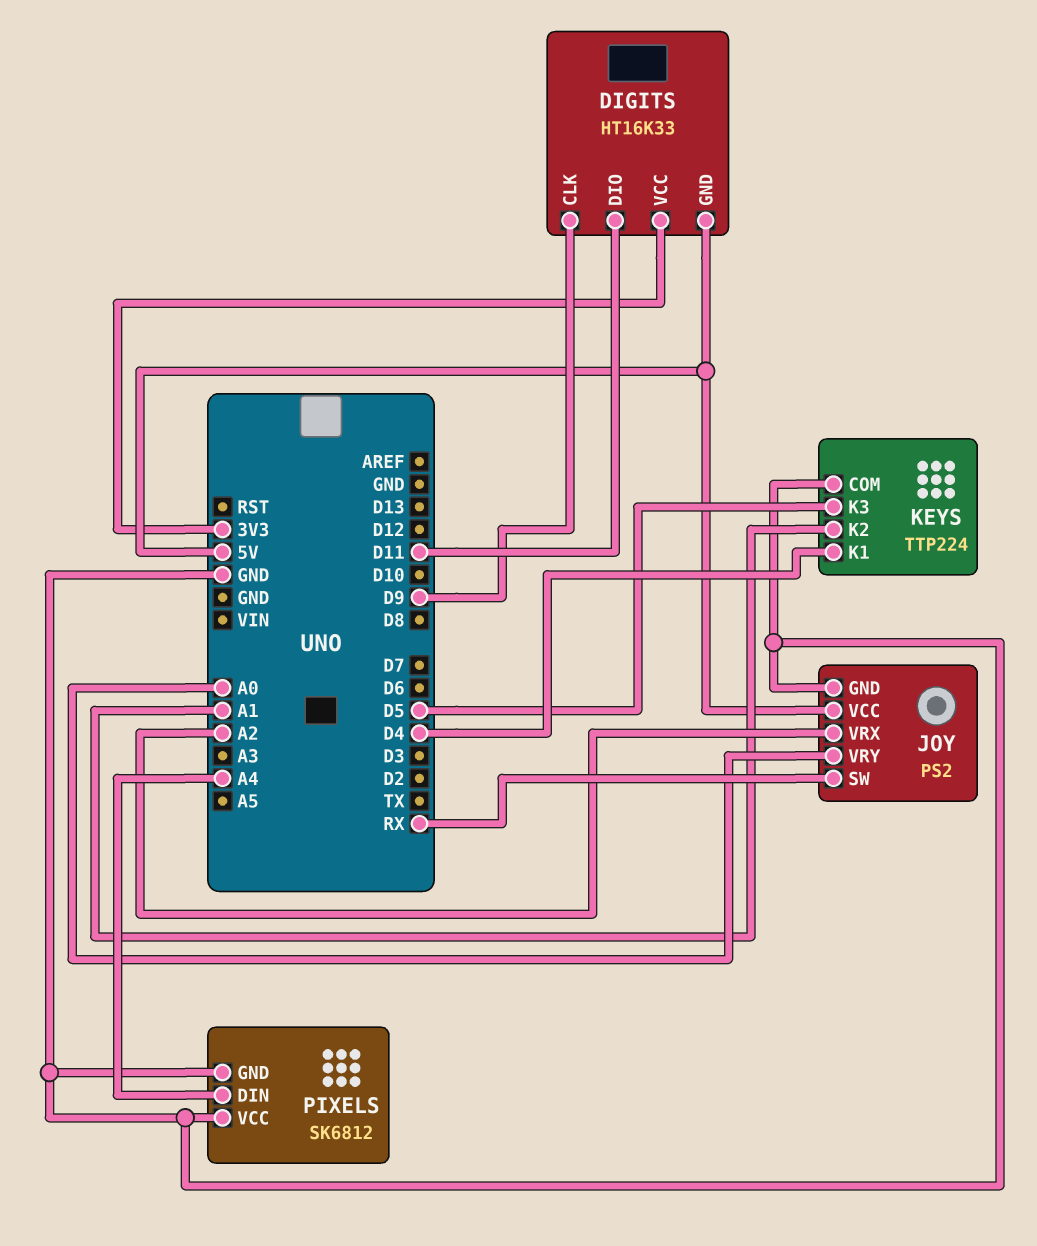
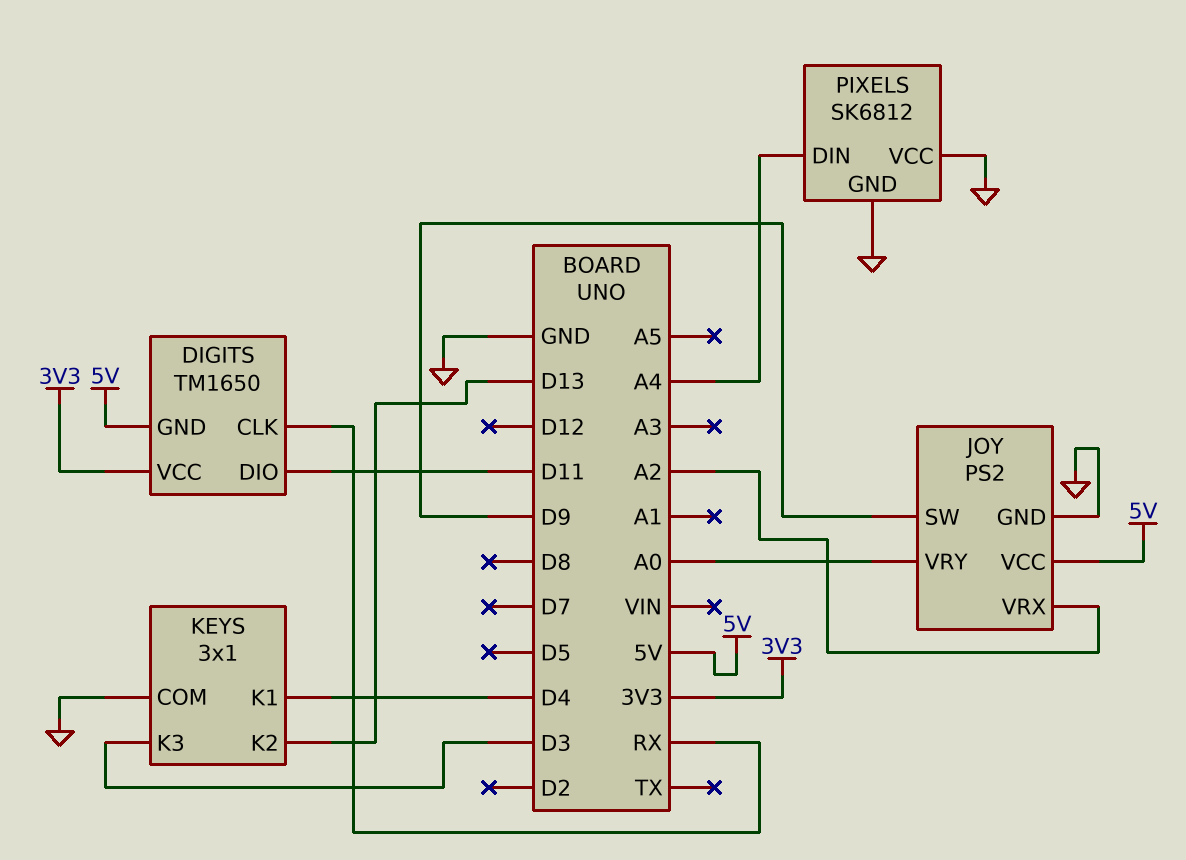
DIGITS: HT16K33 -> TM1650
DIGITS pin CLK: D9 -> RX
JOY pin SW: RX -> D9
KEYS: TTP224 -> 3x1
KEYS pin K2: A1 -> D13
KEYS pin K3: D5 -> D3

